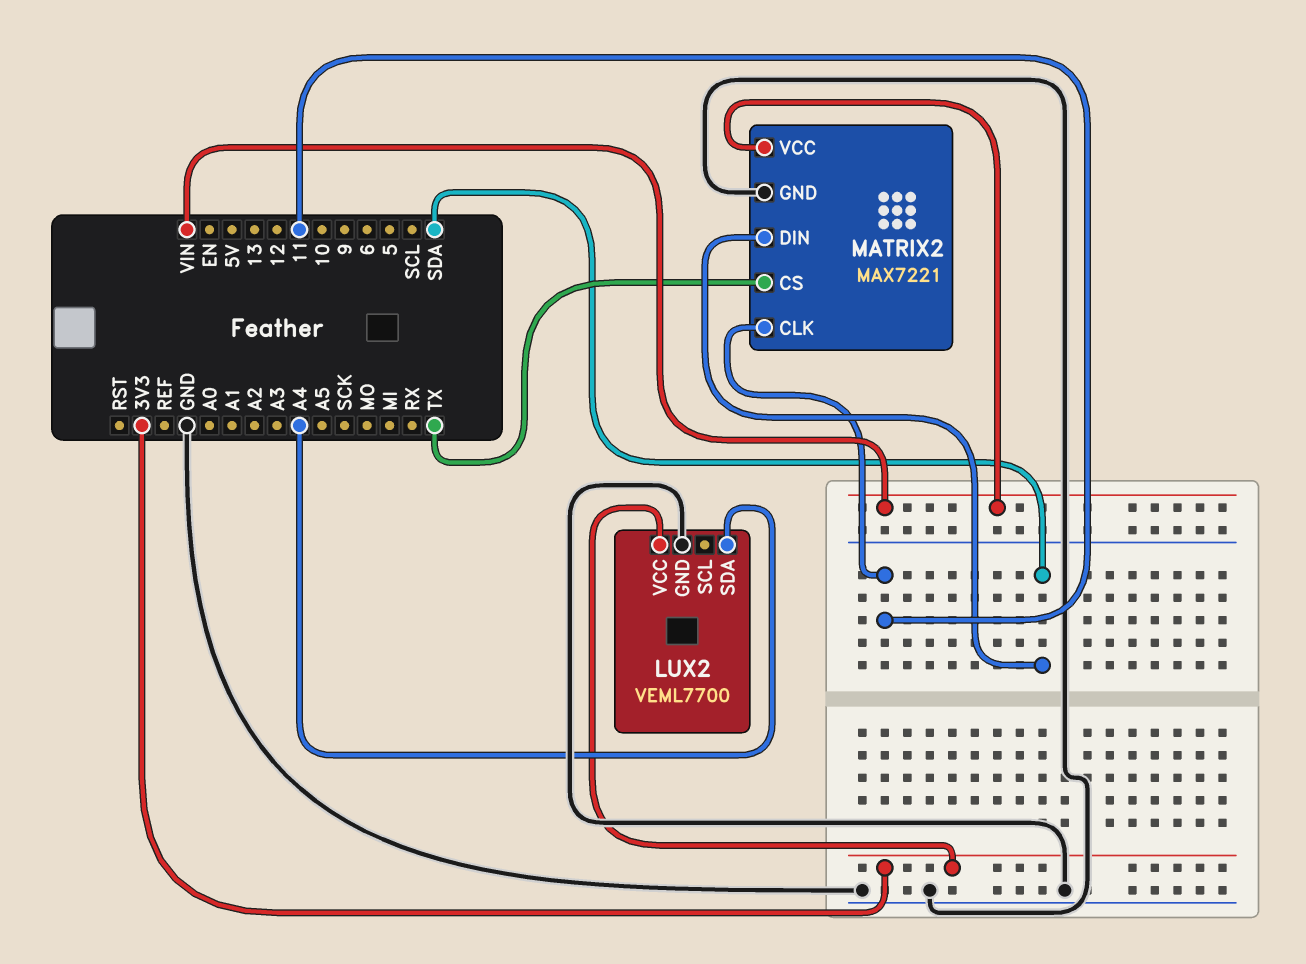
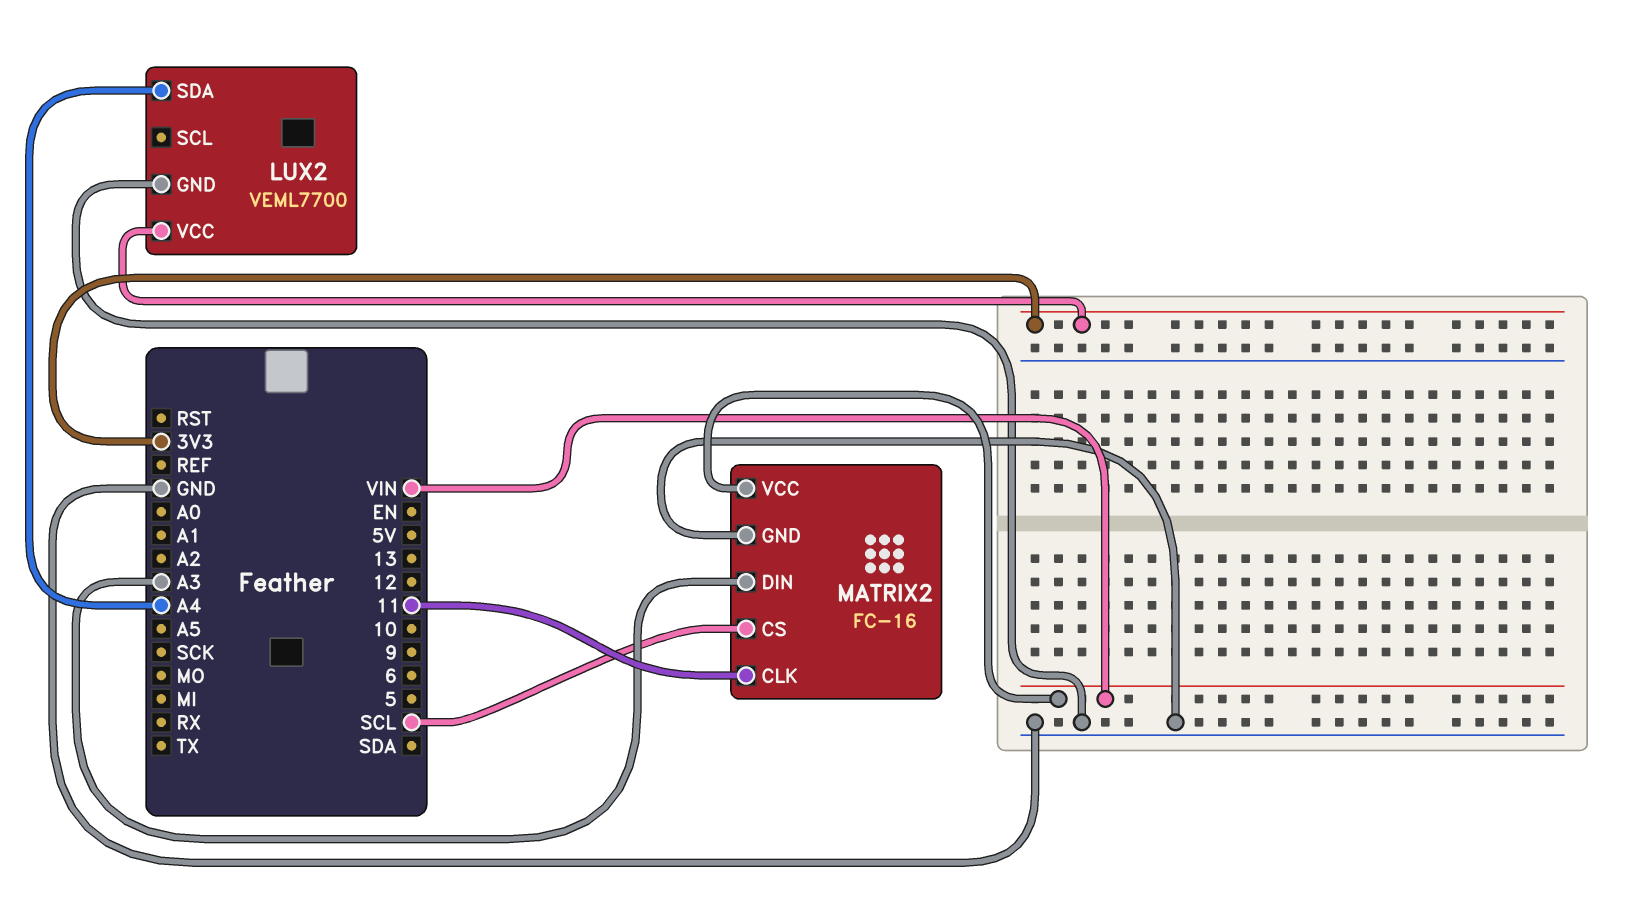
MATRIX2: MAX7221 -> FC-16
MATRIX2 pin CS: TX -> SCL
MATRIX2 pin DIN: SDA -> A3

